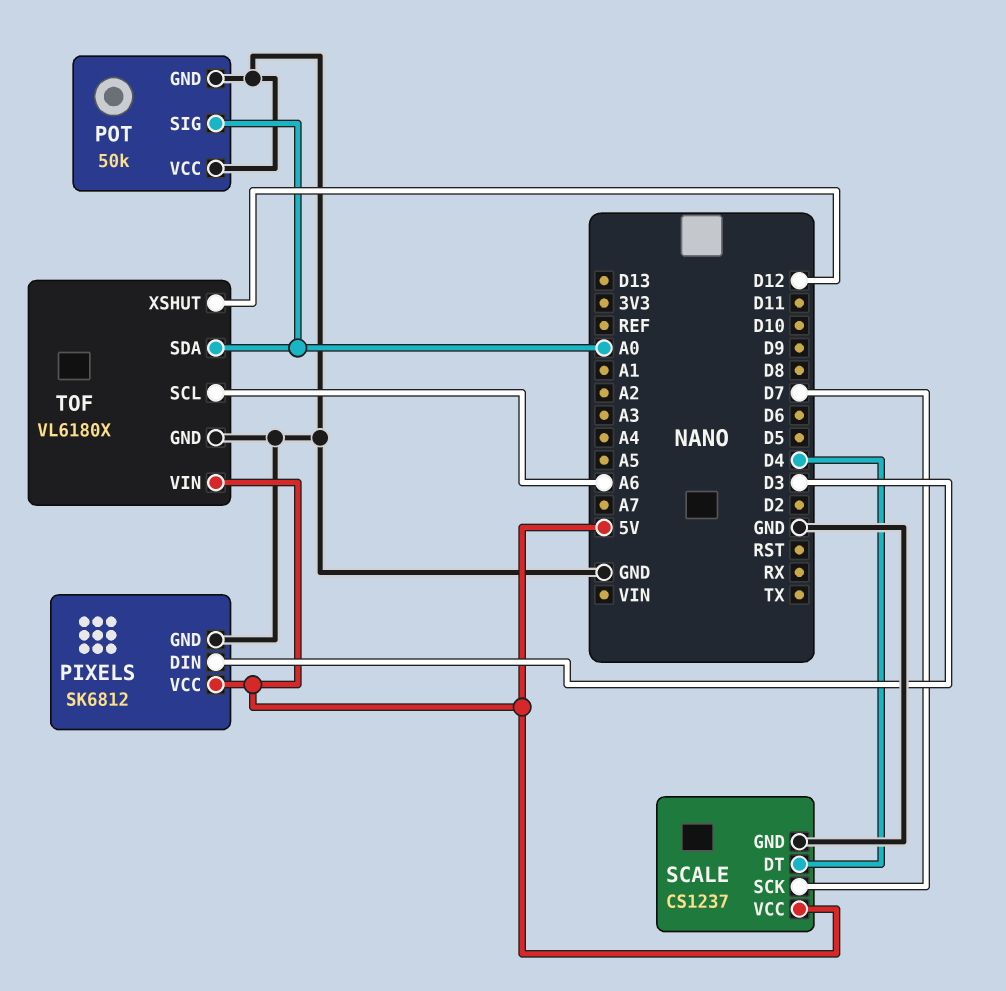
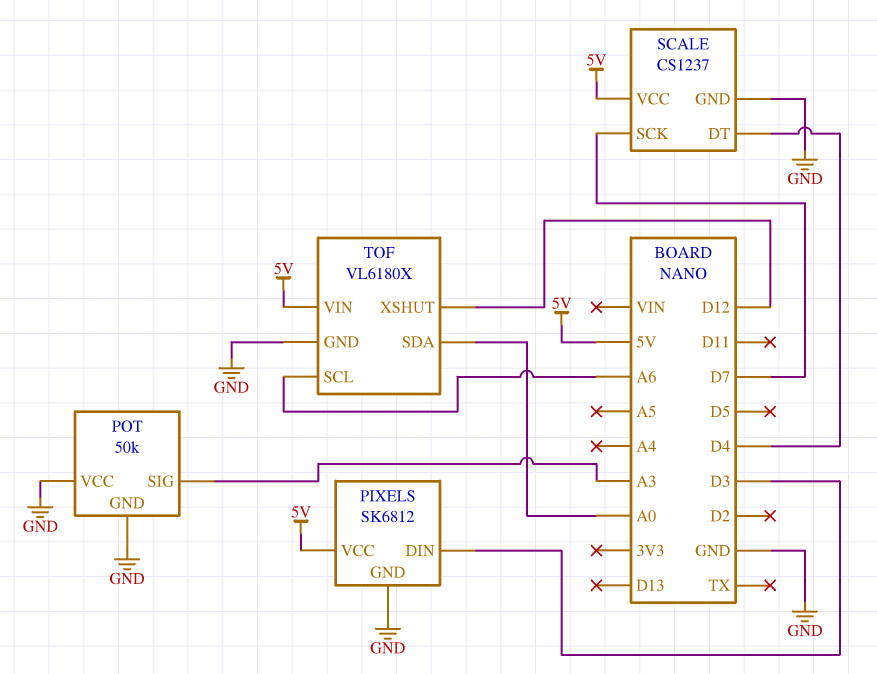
POT pin SIG: A0 -> A3

